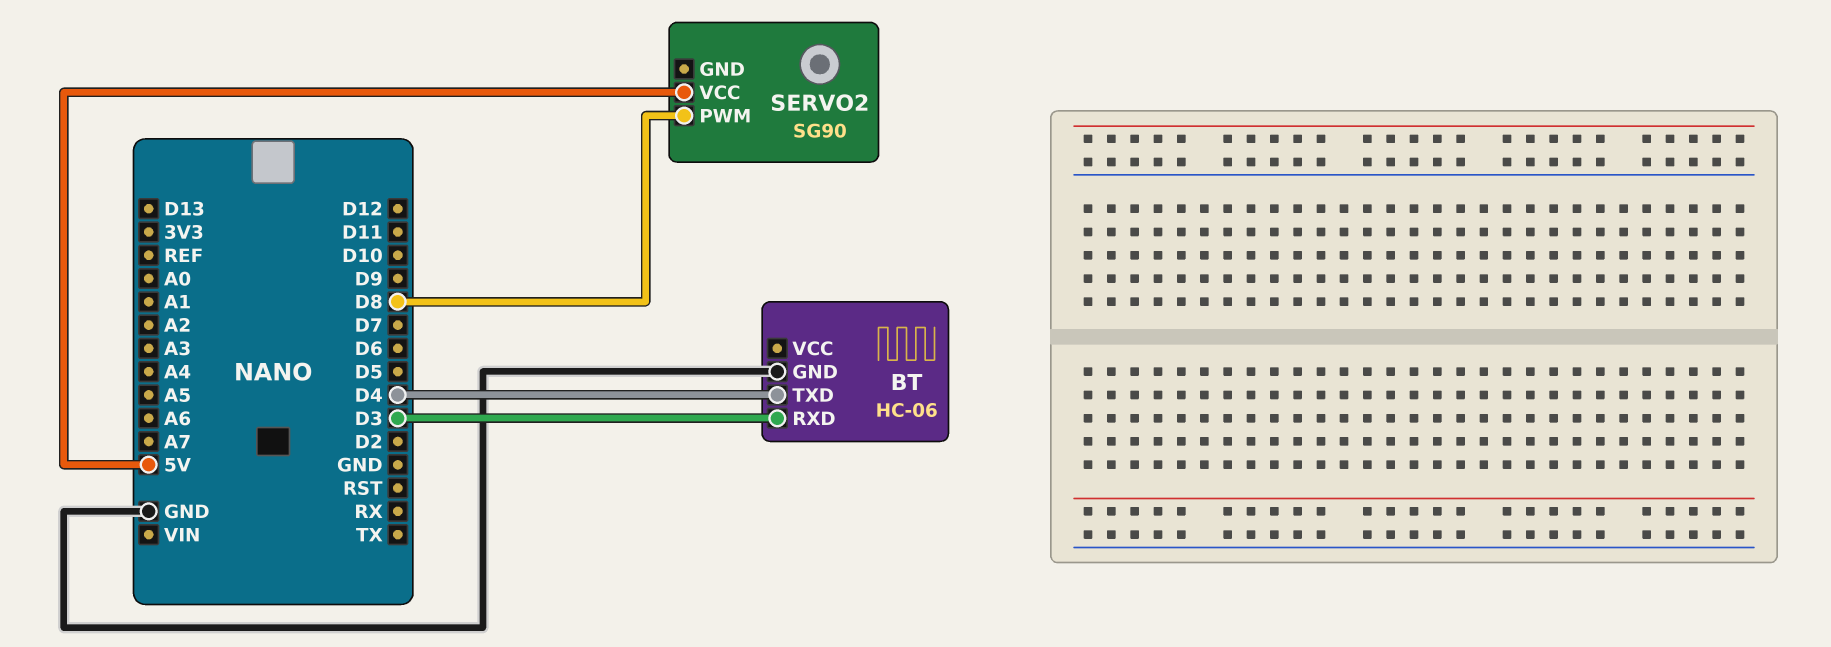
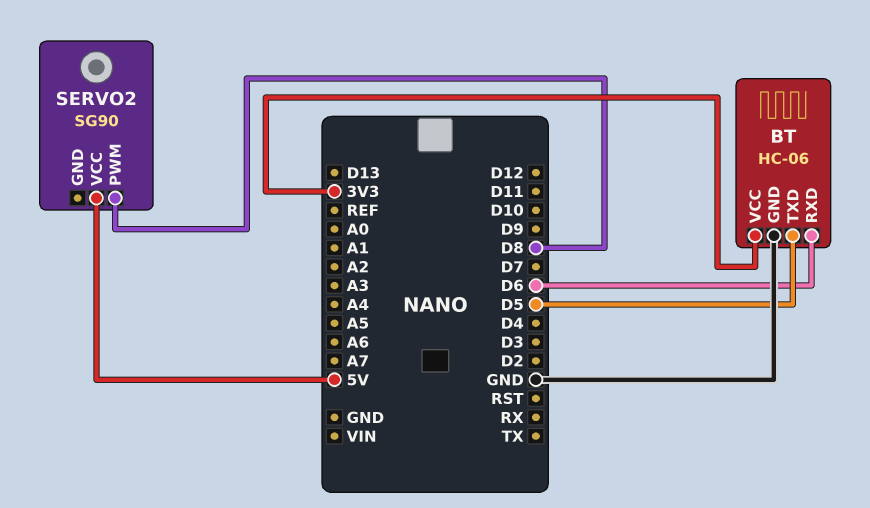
BT pin RXD: D3 -> D6
BT pin TXD: D4 -> D5
BT pin VCC: none -> 3V3

